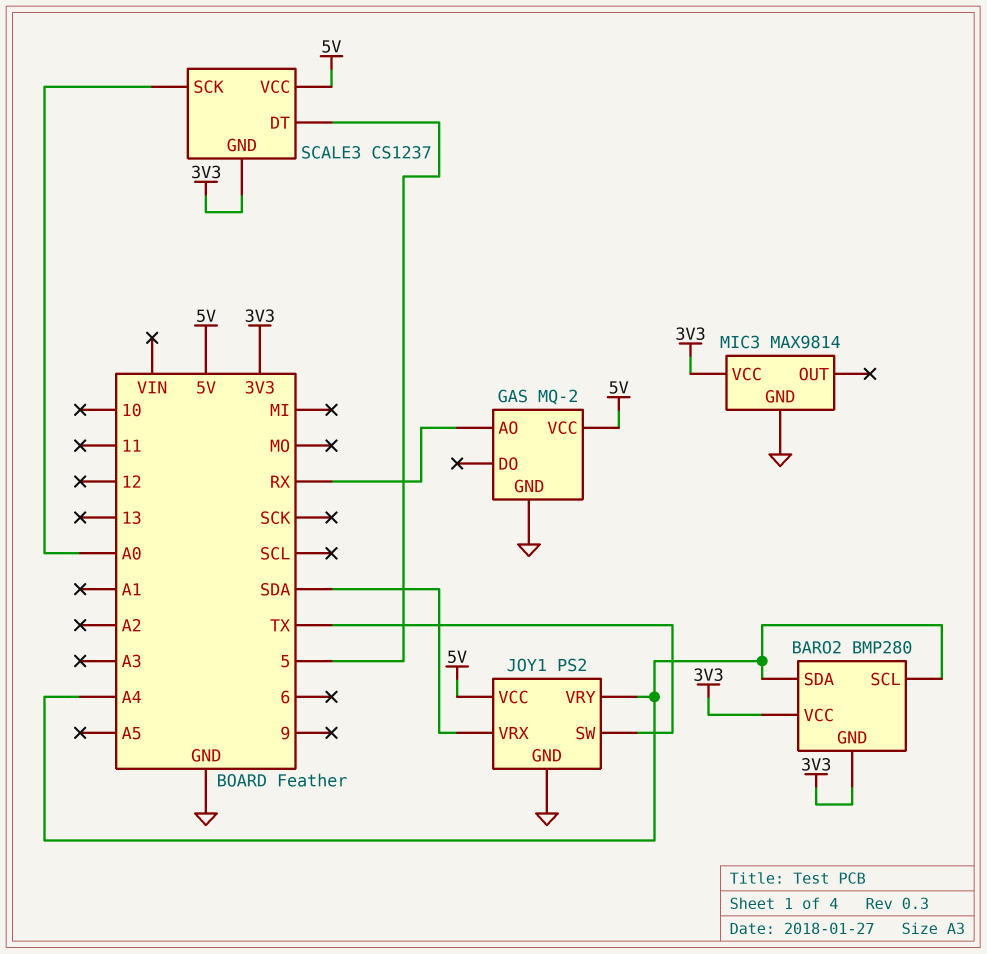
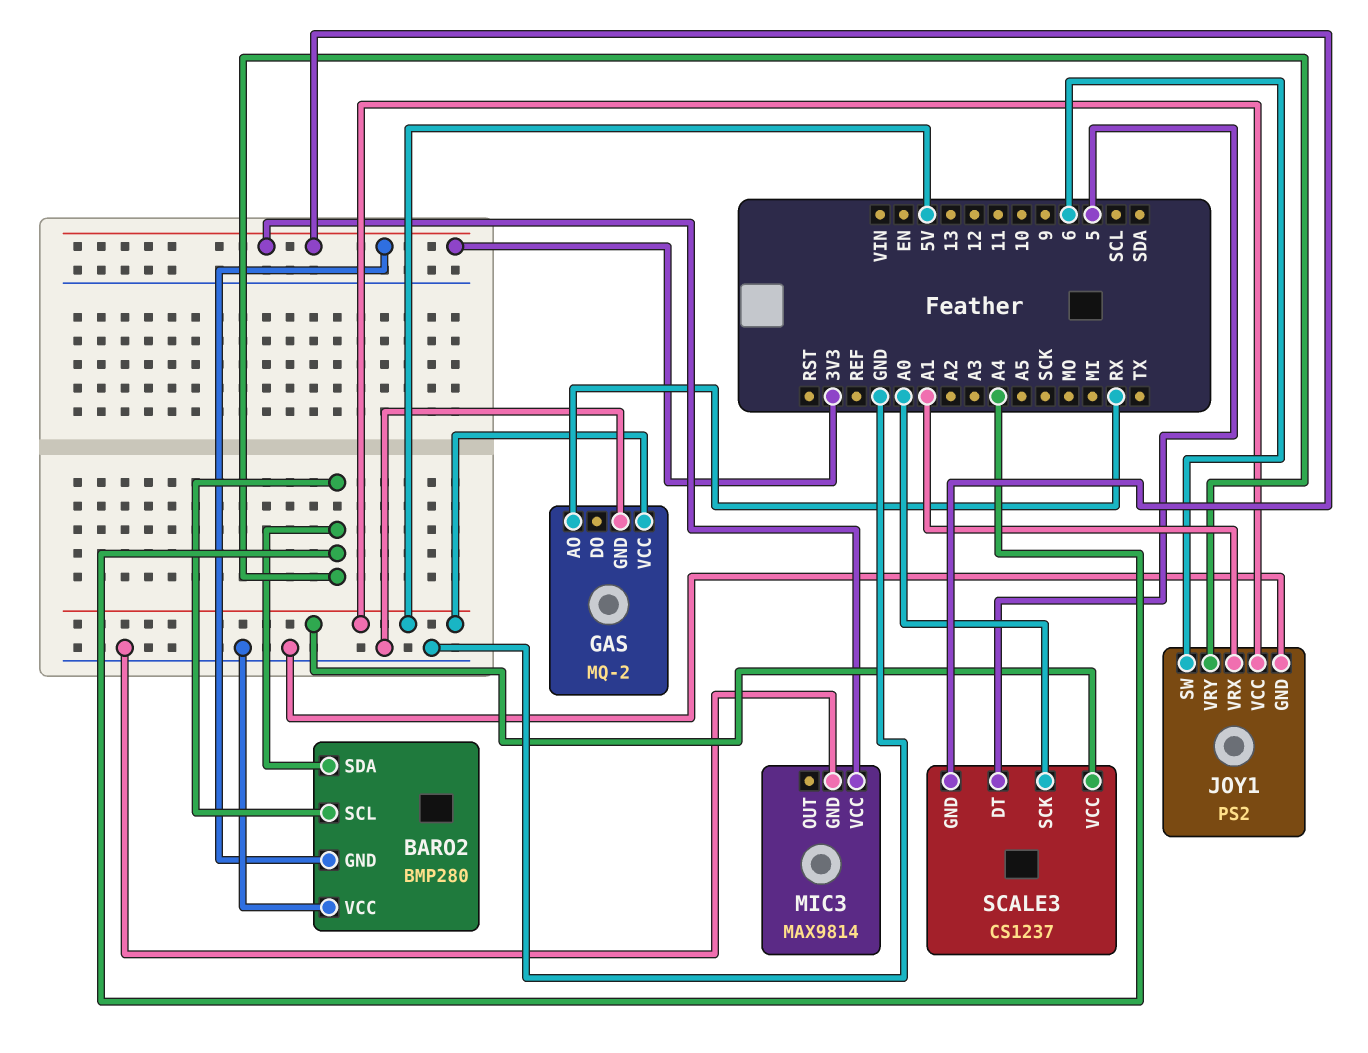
BARO2 pin VCC: 3V3 -> GND
JOY1 pin SW: TX -> 6
JOY1 pin VRX: SDA -> A1

